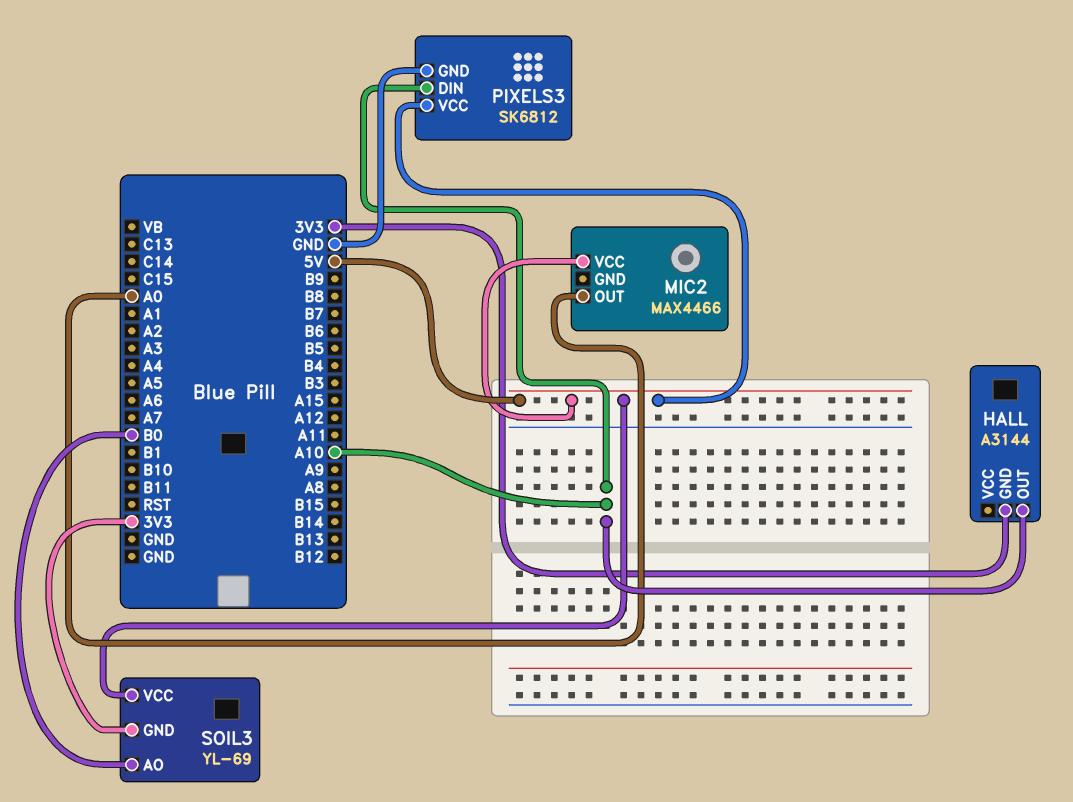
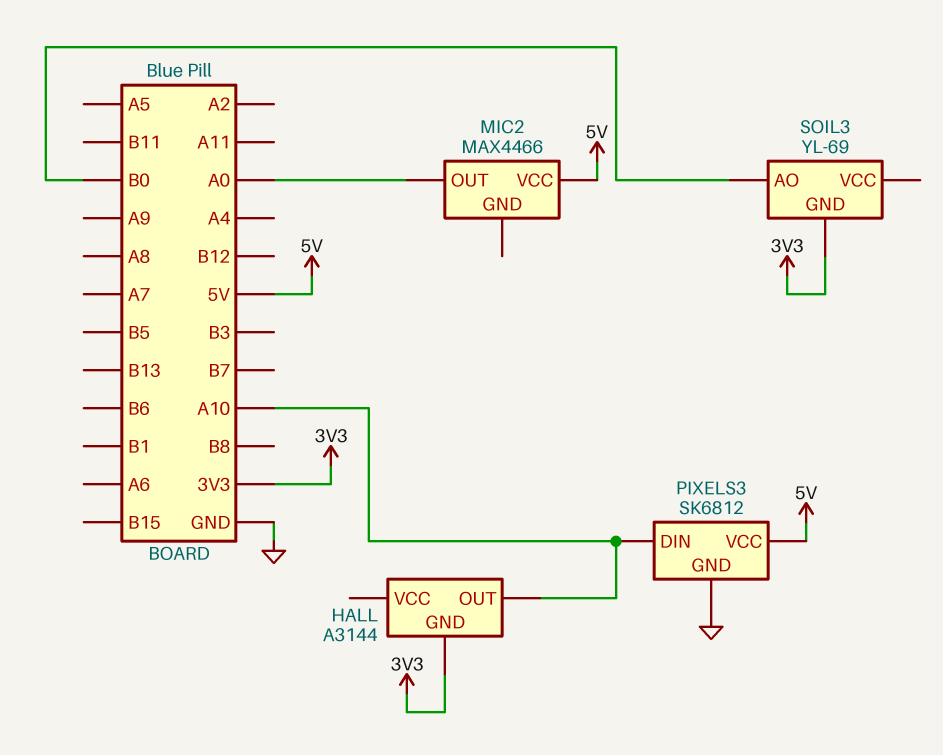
SOIL3 pin VCC: 5V -> none

